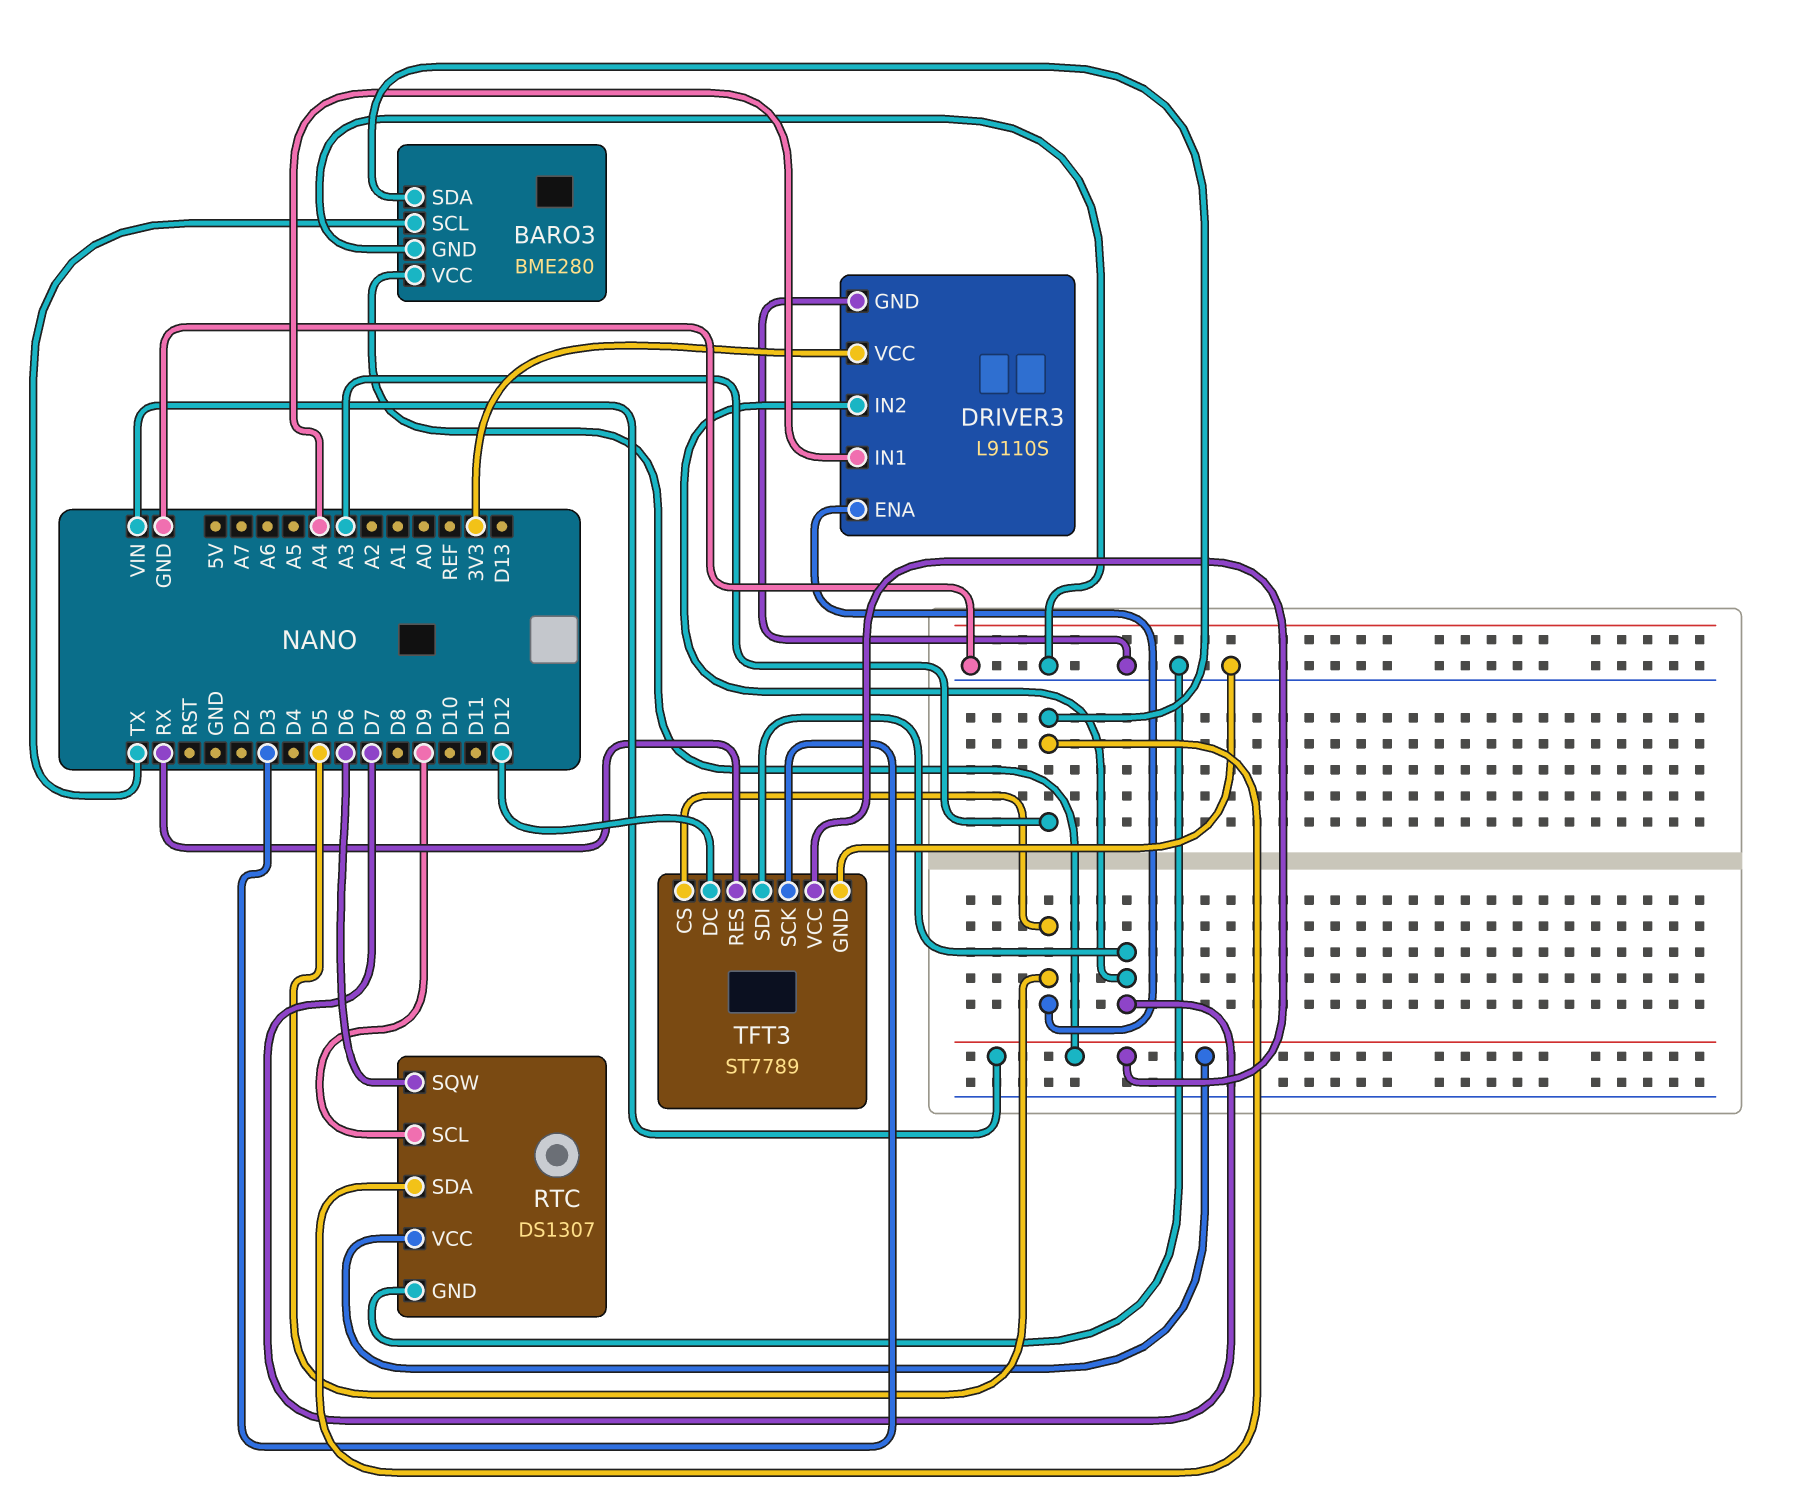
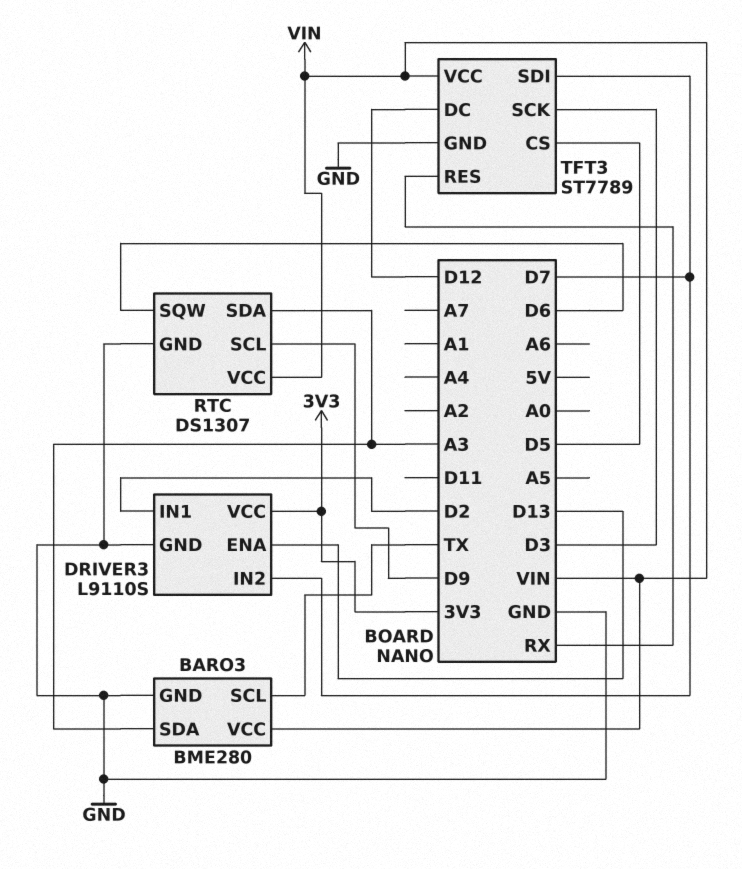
DRIVER3 pin ENA: D5 -> D13
DRIVER3 pin IN1: A4 -> D2

